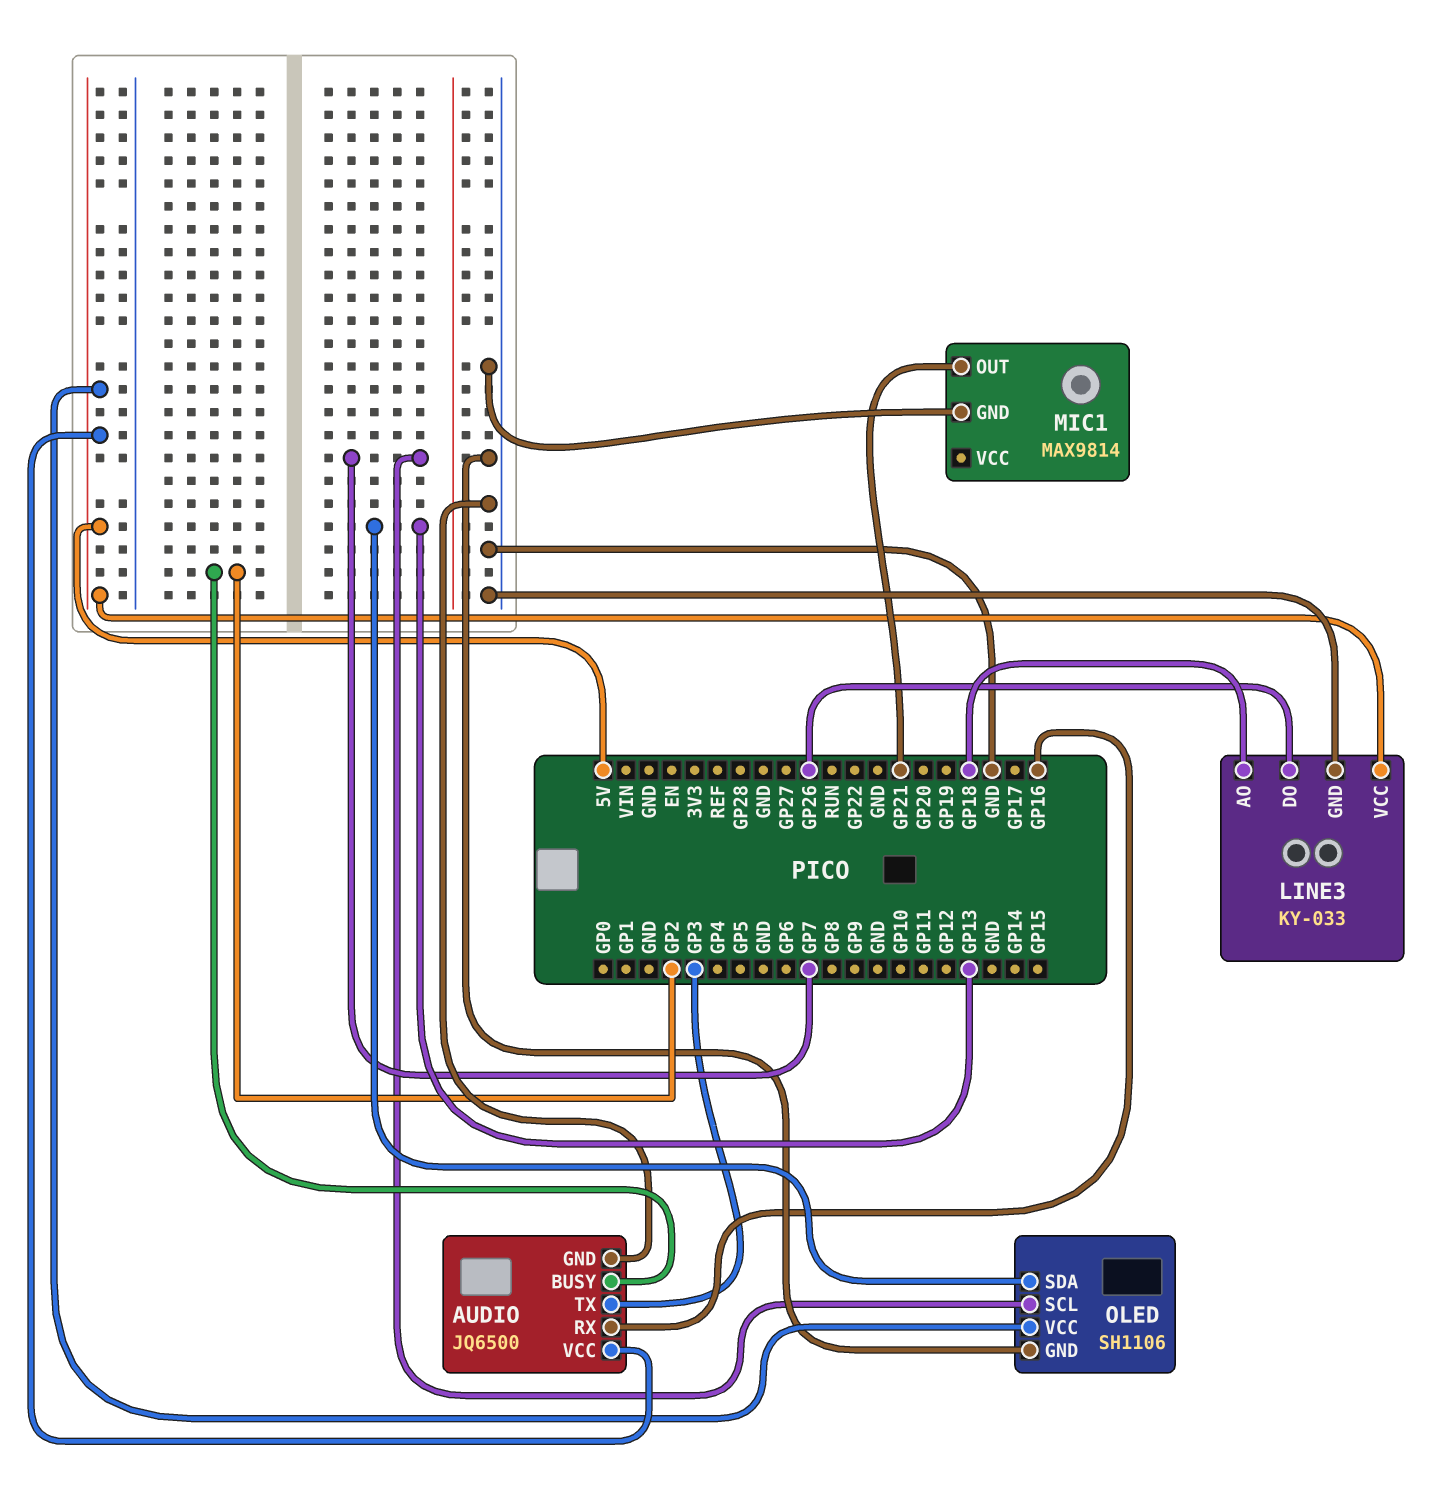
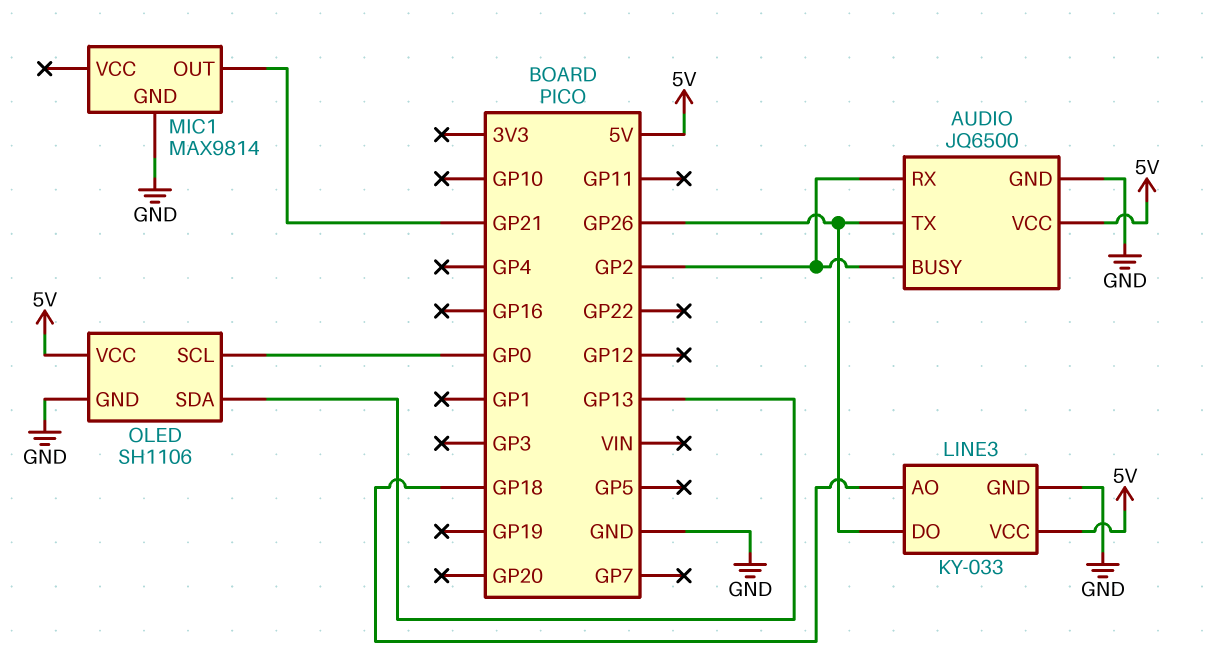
AUDIO pin RX: GP16 -> GP2
AUDIO pin TX: GP3 -> GP26
OLED pin SCL: GP7 -> GP0

